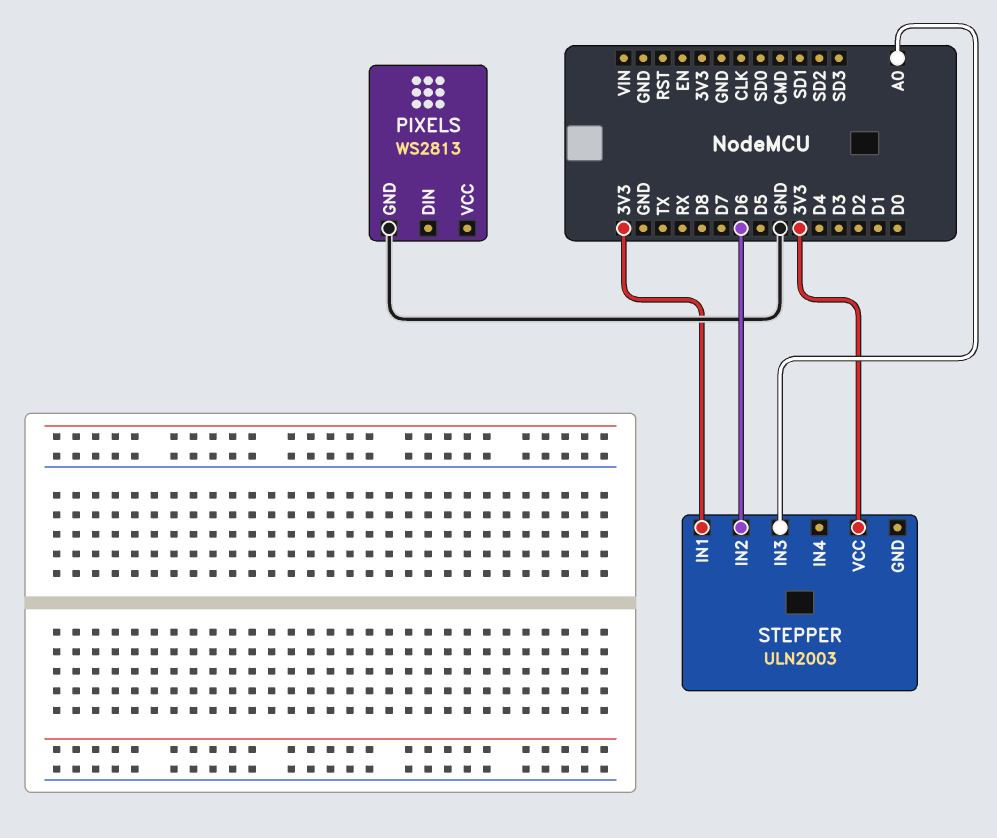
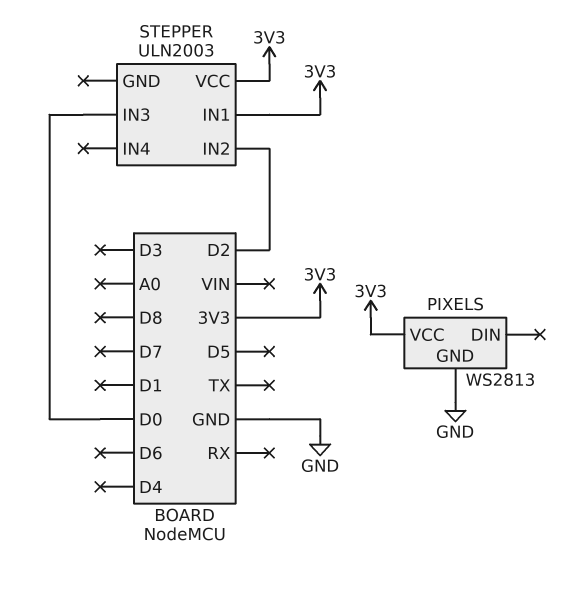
PIXELS pin VCC: none -> 3V3
STEPPER pin IN2: D6 -> D2
STEPPER pin IN3: A0 -> D0

